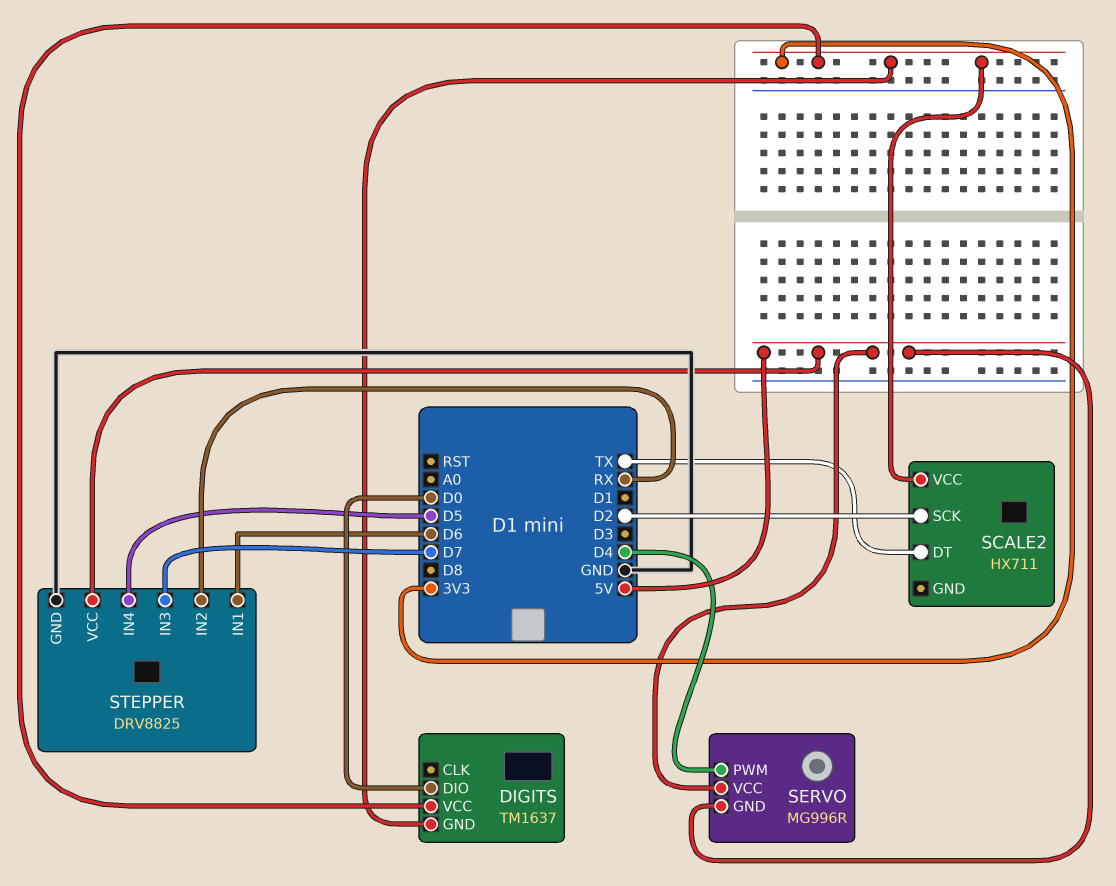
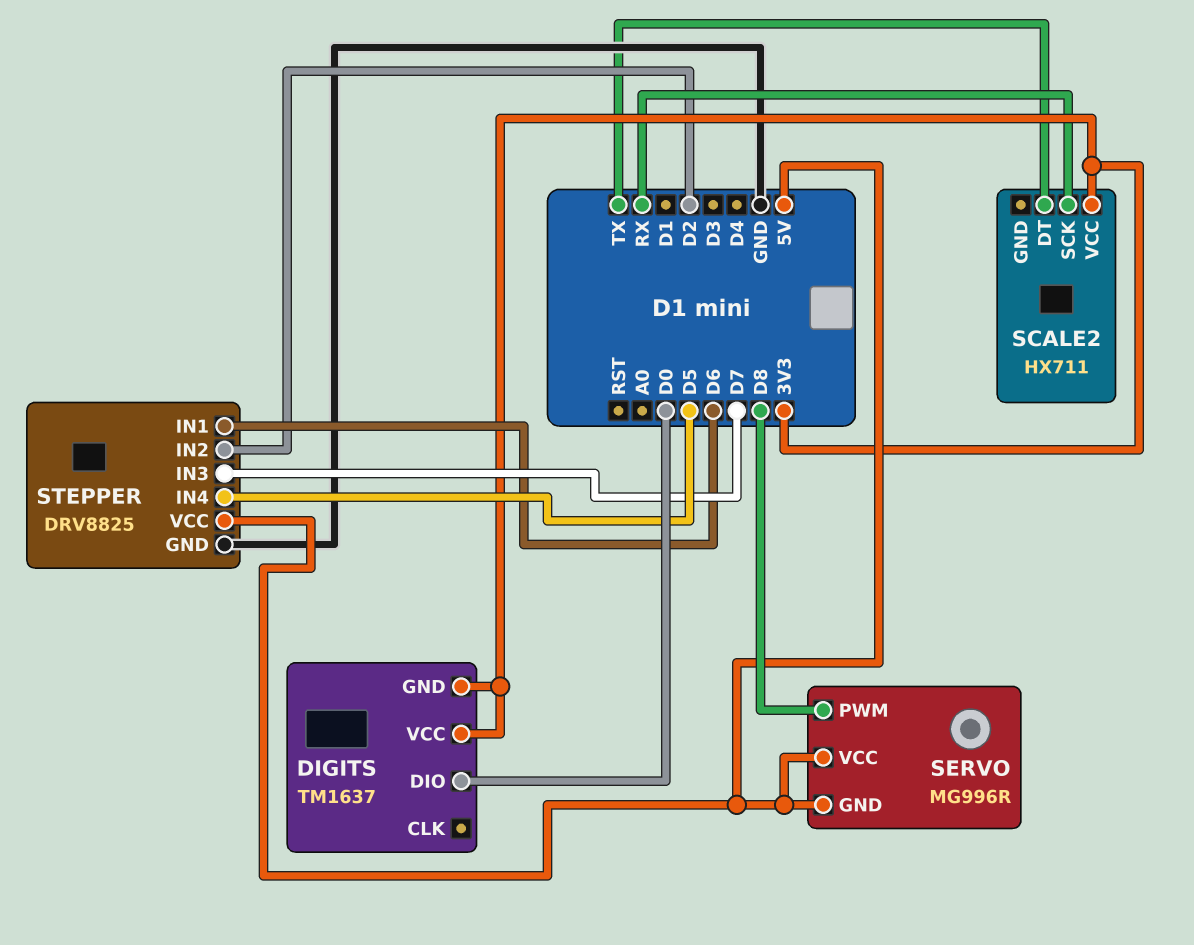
SCALE2 pin SCK: D2 -> RX
SERVO pin PWM: D4 -> D8
STEPPER pin IN2: RX -> D2

